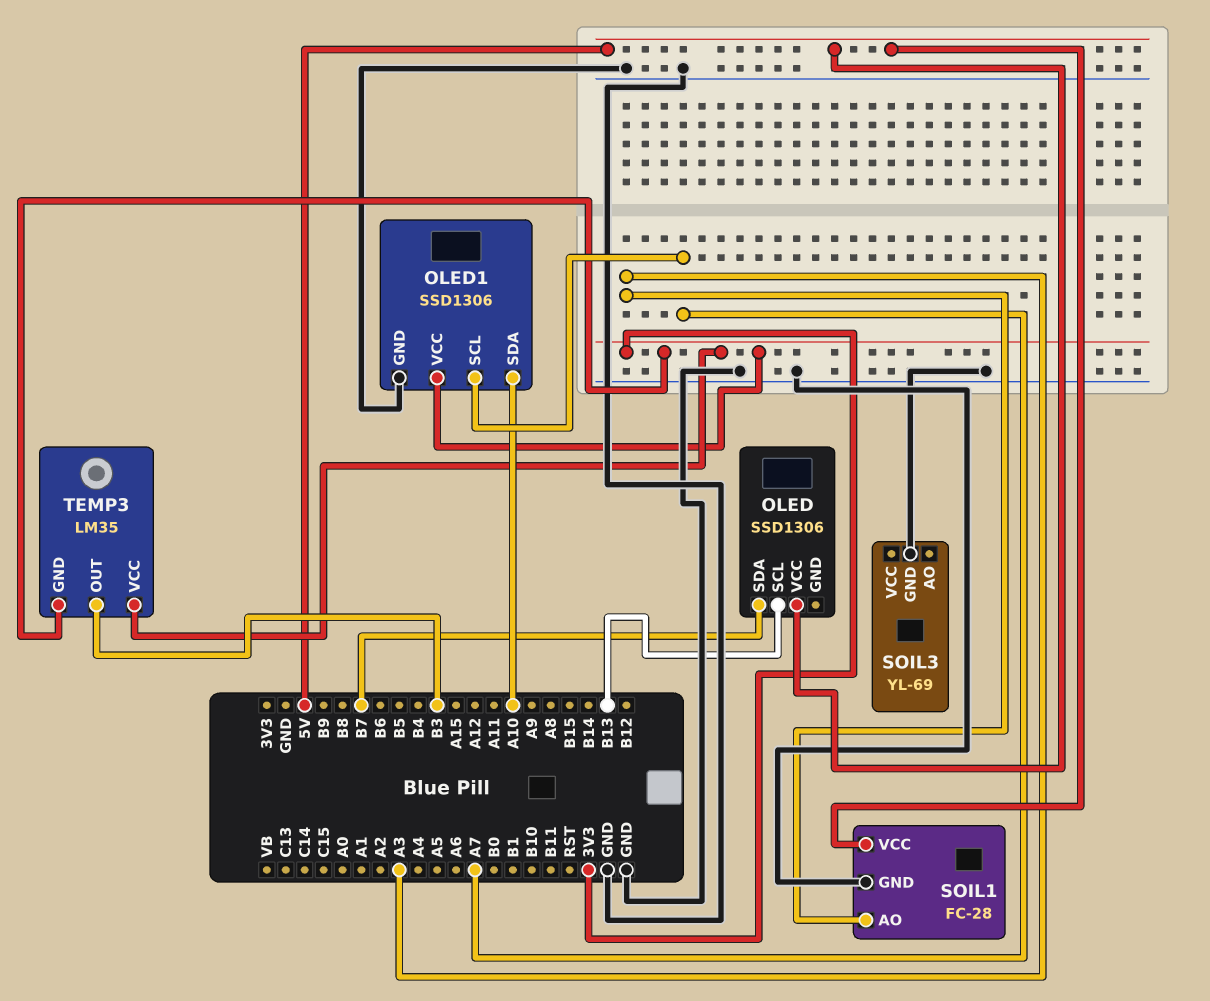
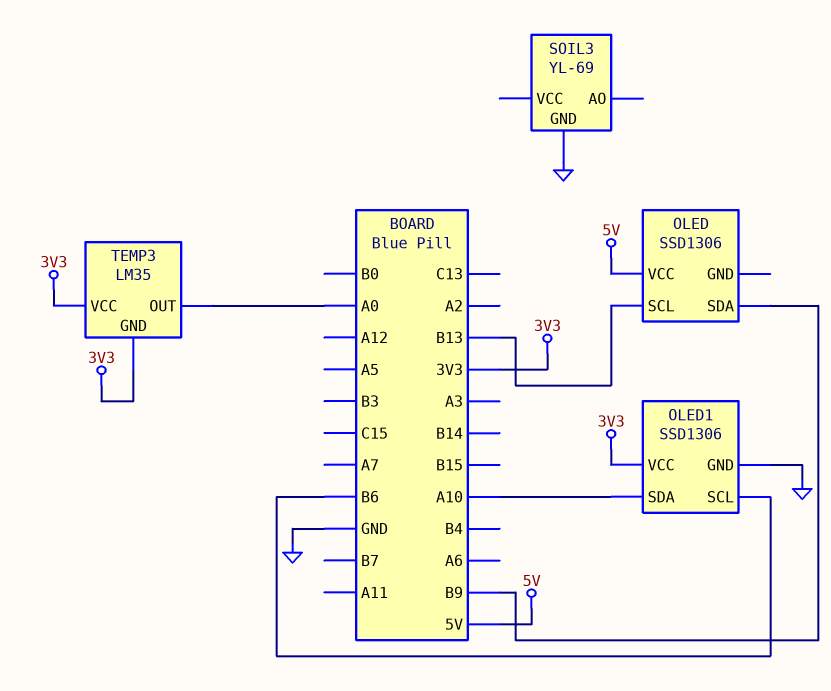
OLED pin SDA: B7 -> B9
OLED1 pin SCL: A7 -> B6
SOIL1: FC-28 -> none
SOIL1 pin AO: A3 -> none
SOIL1 pin GND: GND -> none
SOIL1 pin VCC: 5V -> none
TEMP3 pin OUT: B3 -> A0

